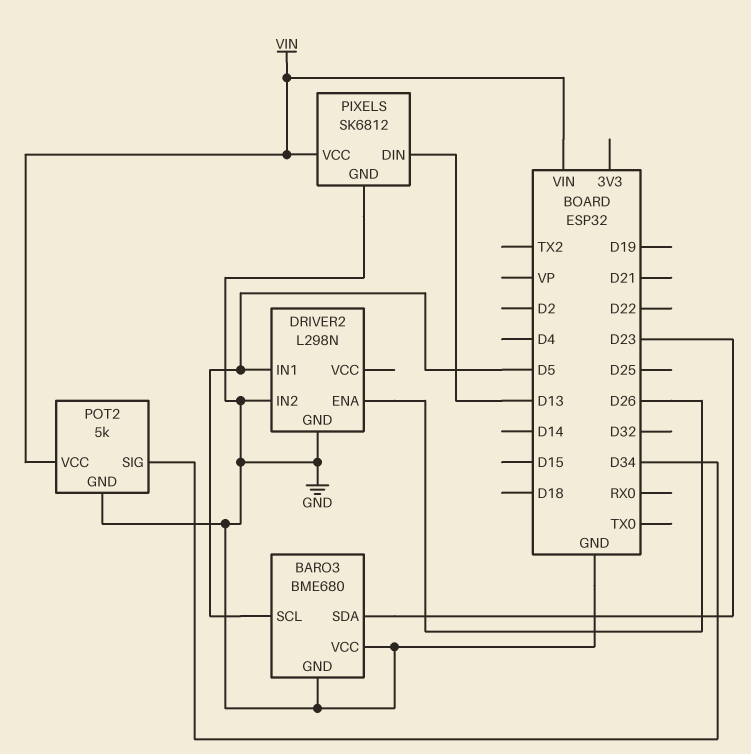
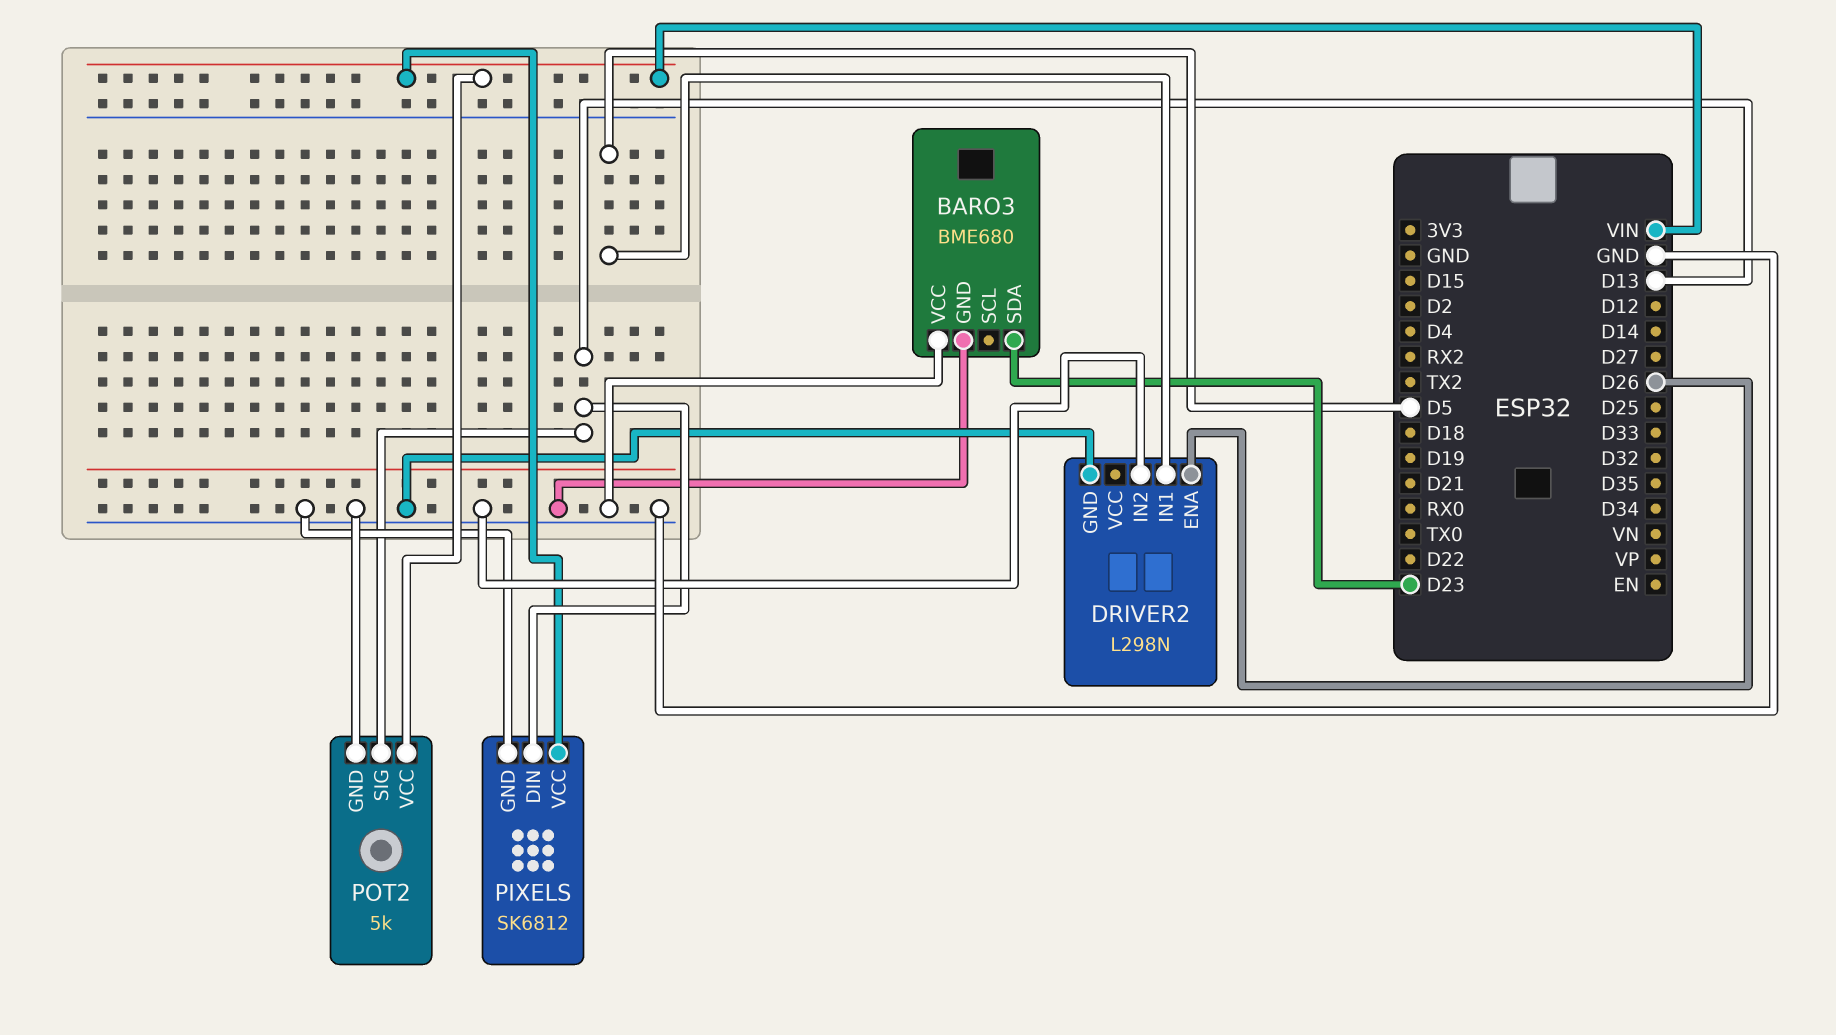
BARO3 pin SCL: D5 -> none
POT2 pin SIG: D34 -> D13

